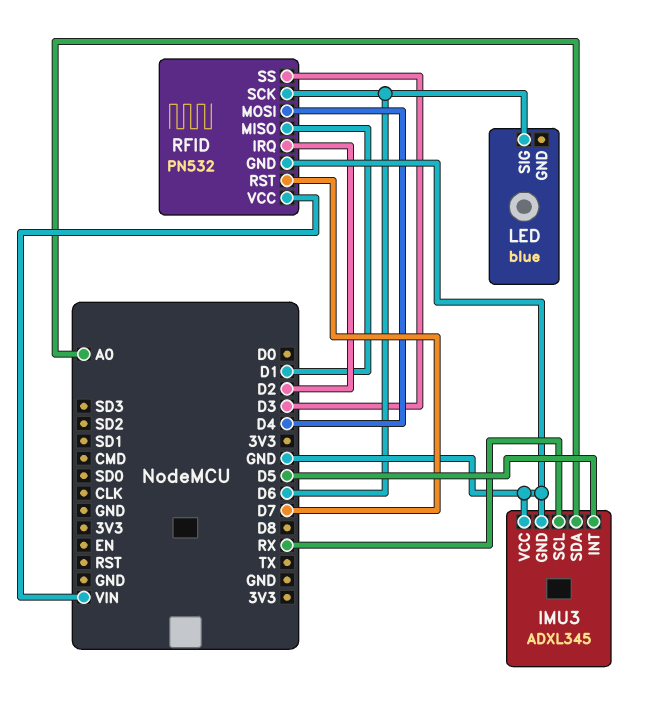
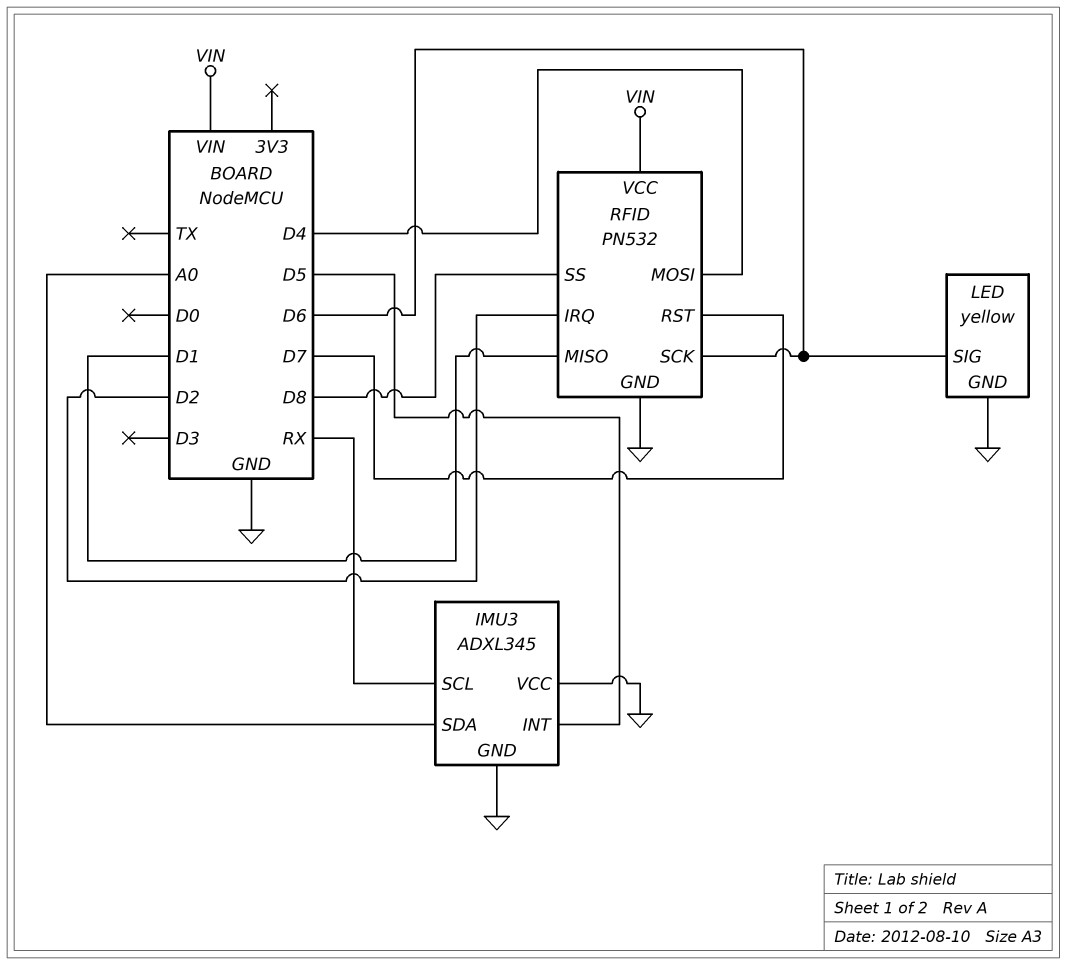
LED: blue -> yellow
LED pin GND: none -> GND
RFID pin SS: D3 -> D8

